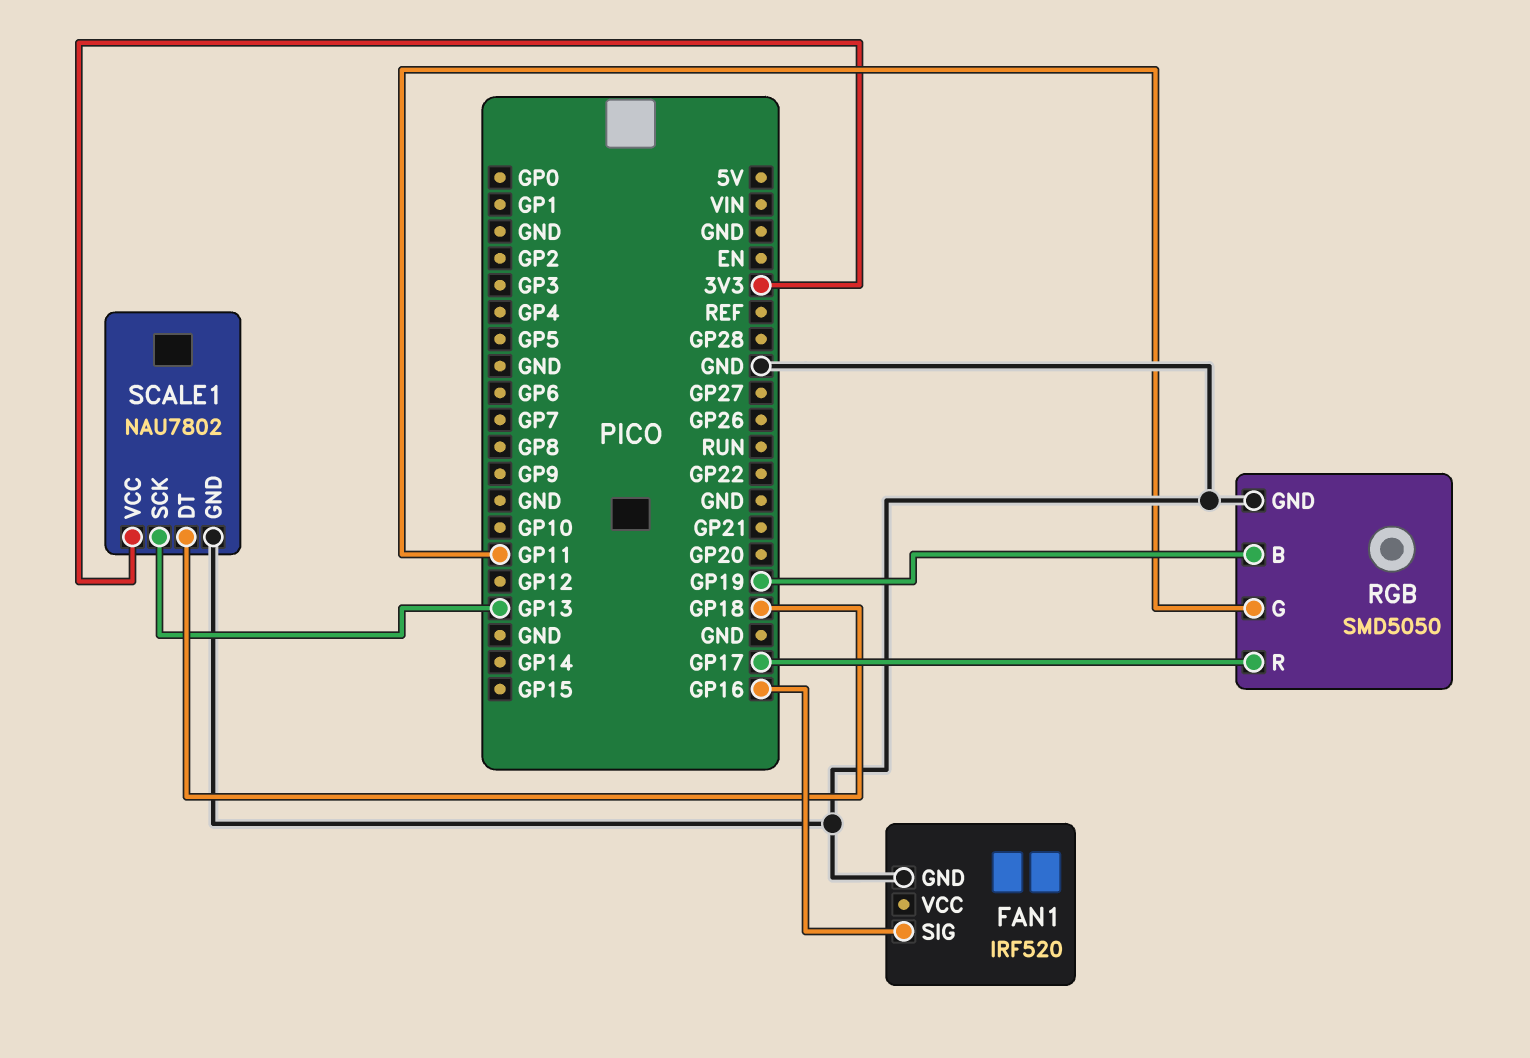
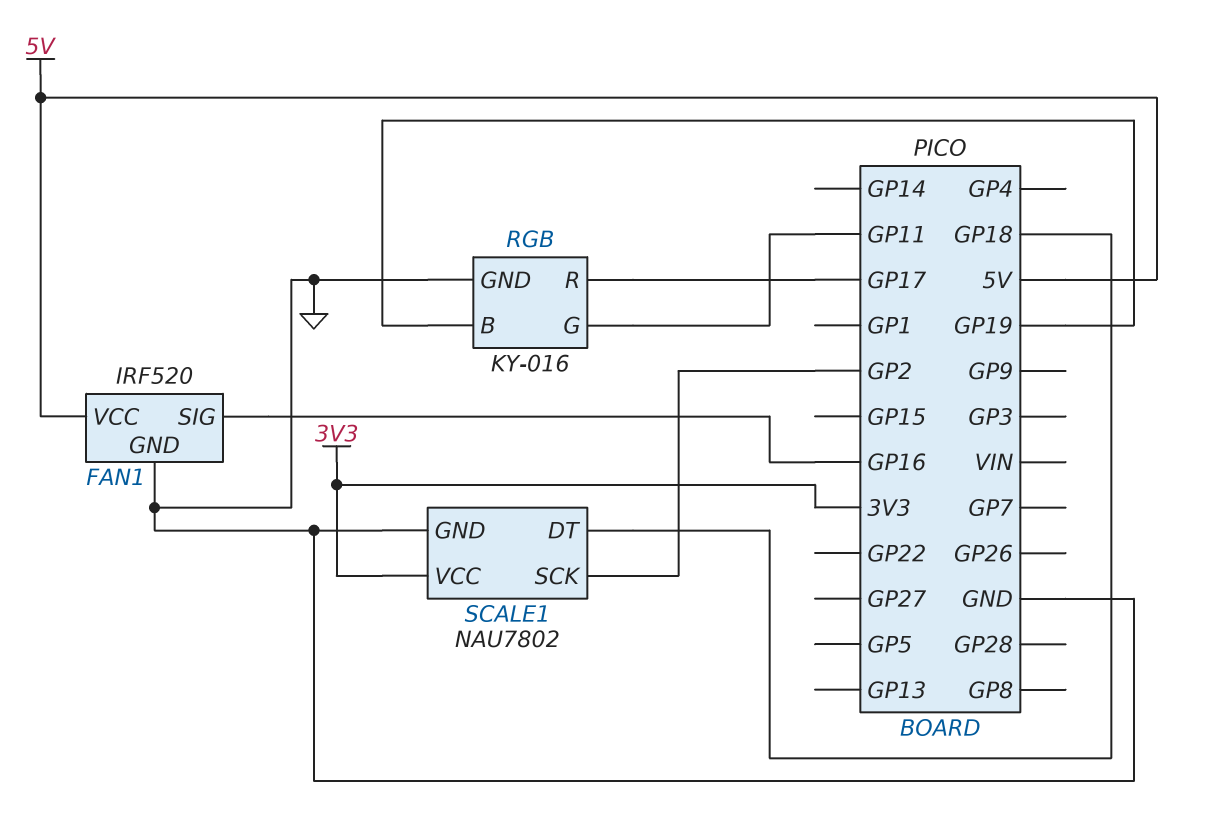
FAN1 pin VCC: none -> 5V
RGB: SMD5050 -> KY-016
SCALE1 pin SCK: GP13 -> GP2

